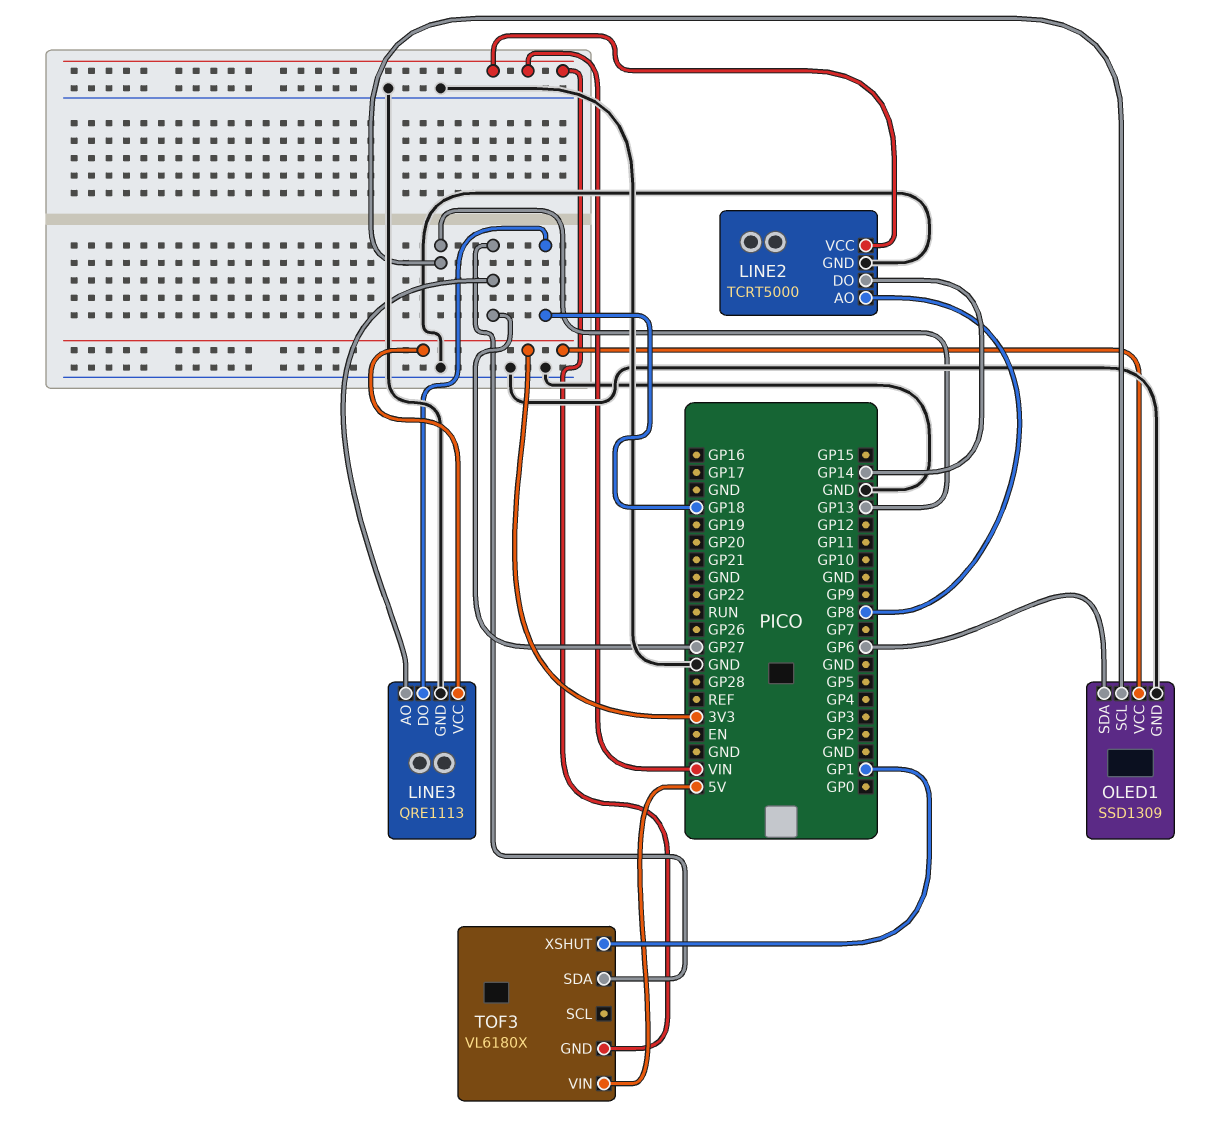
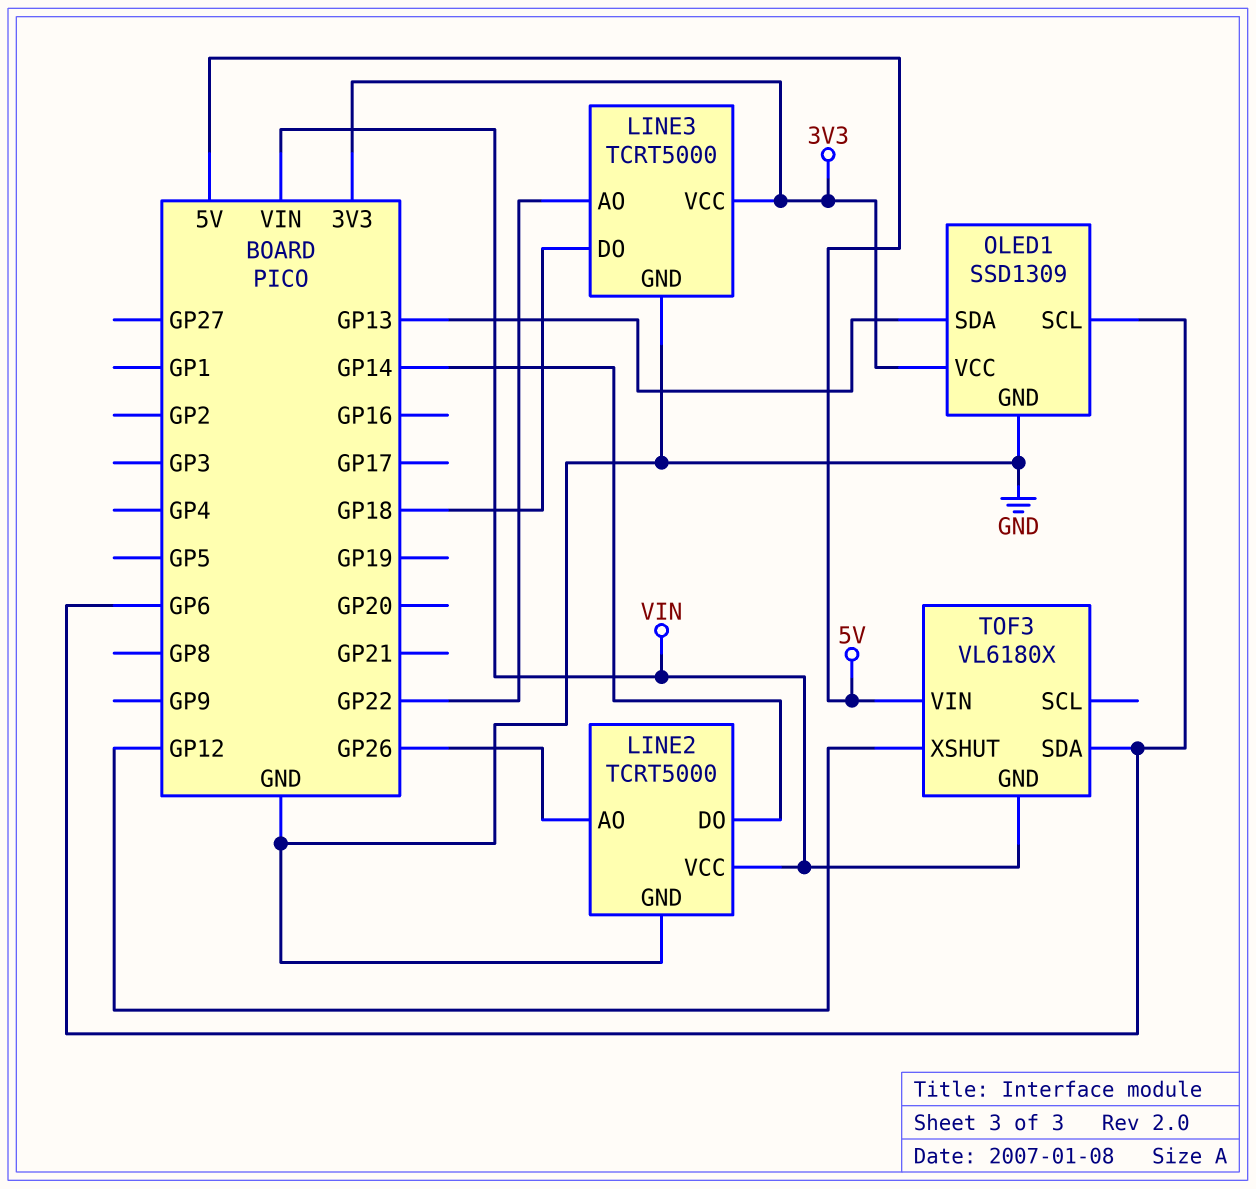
LINE2 pin AO: GP8 -> GP26
LINE3: QRE1113 -> TCRT5000
LINE3 pin AO: GP27 -> GP22
OLED1 pin SCL: GP13 -> GP6
OLED1 pin SDA: GP6 -> GP13
TOF3 pin SDA: GP27 -> GP6
TOF3 pin XSHUT: GP1 -> GP12

